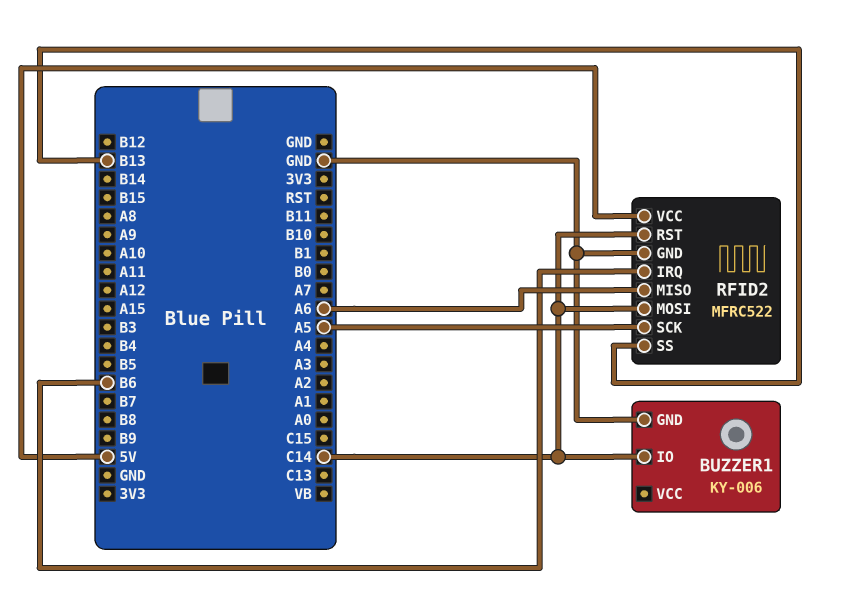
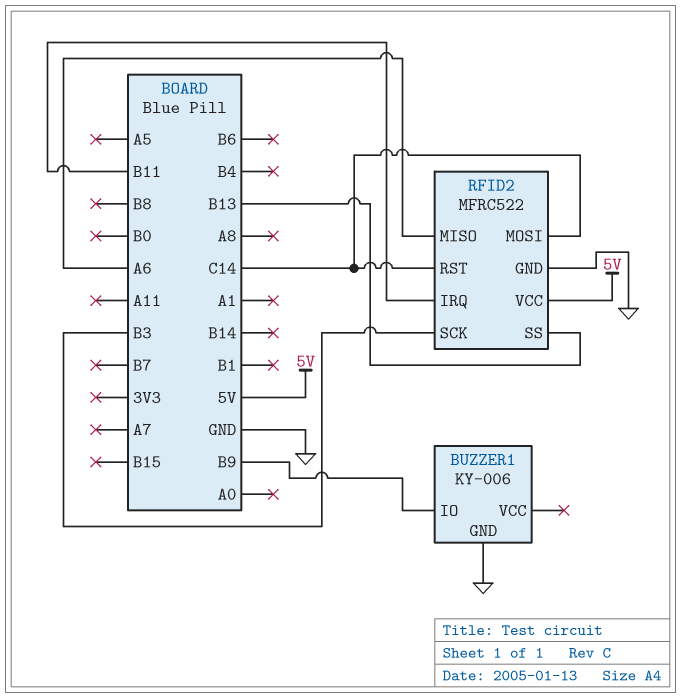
BUZZER1 pin IO: C14 -> B9
RFID2 pin IRQ: B6 -> B11
RFID2 pin SCK: A5 -> B3

